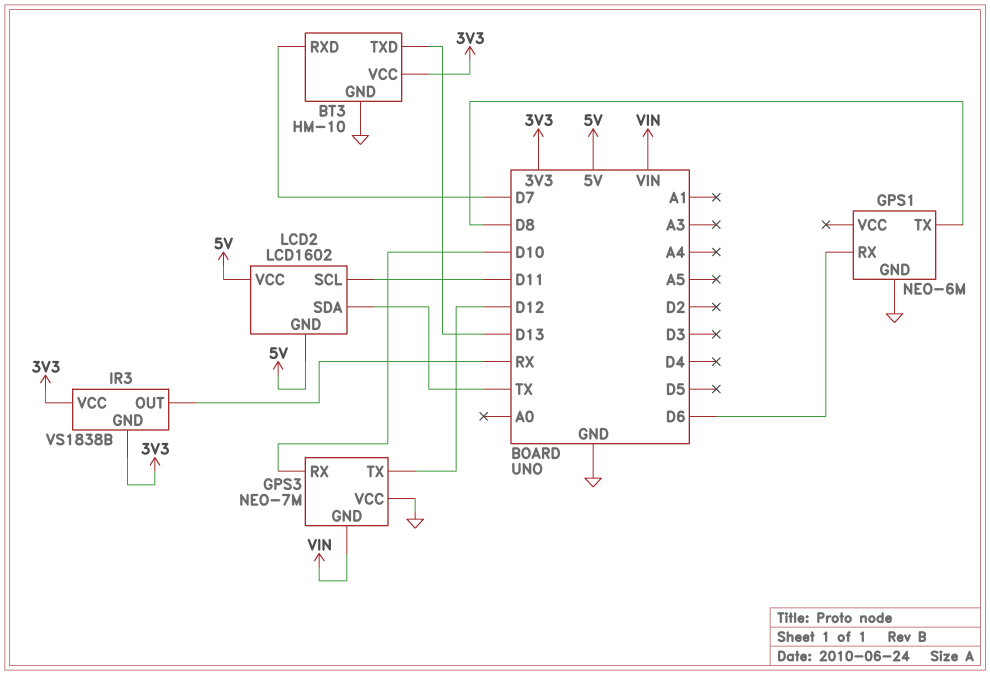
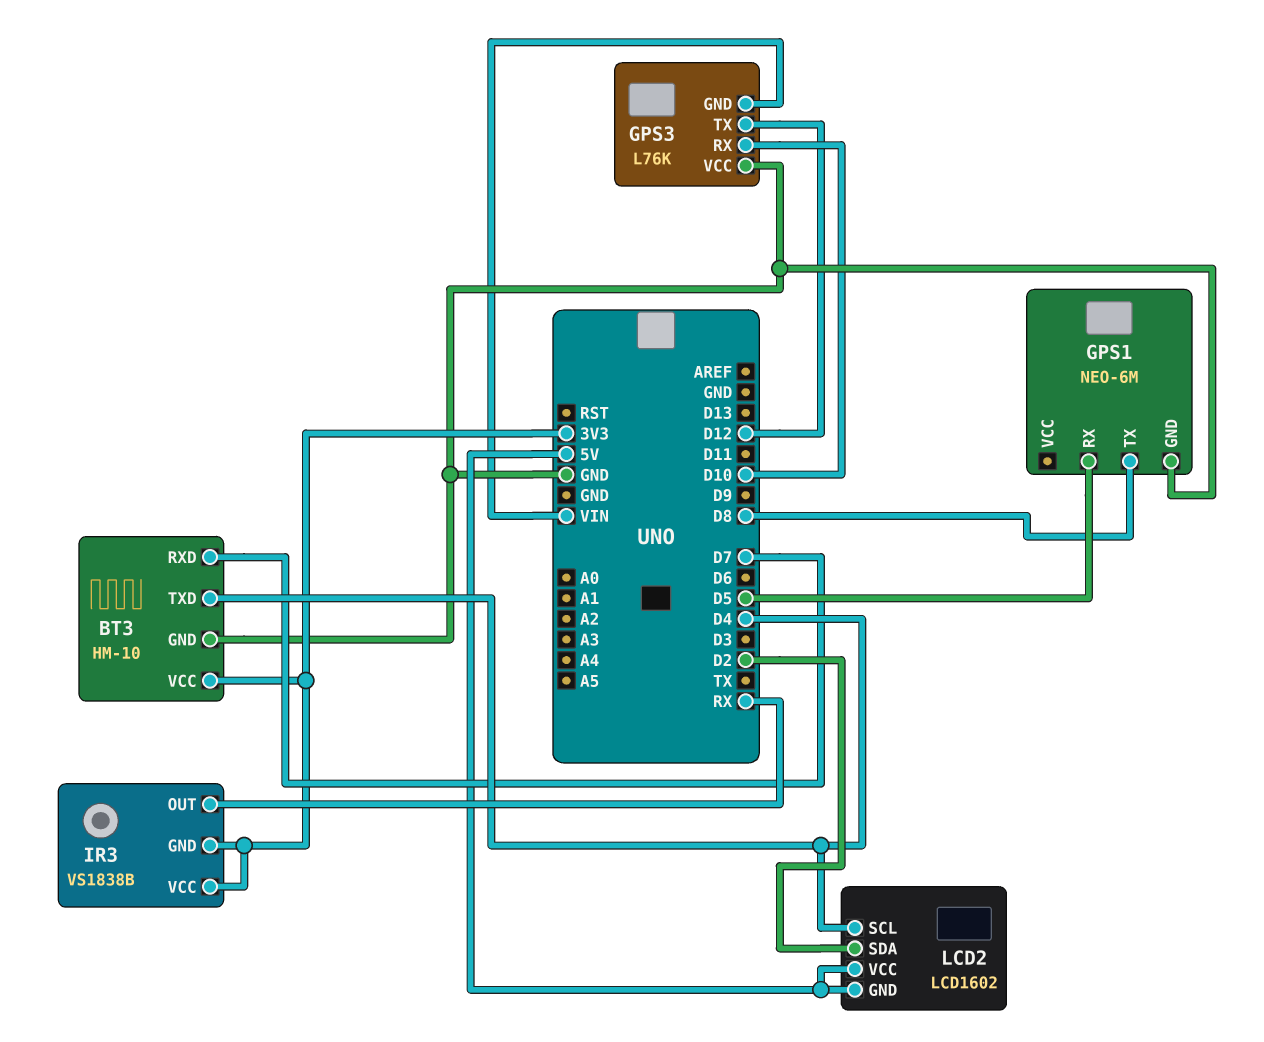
BT3 pin TXD: D13 -> D4
GPS1 pin RX: D6 -> D5
GPS3: NEO-7M -> L76K
LCD2 pin SCL: D11 -> D4
LCD2 pin SDA: TX -> D2

